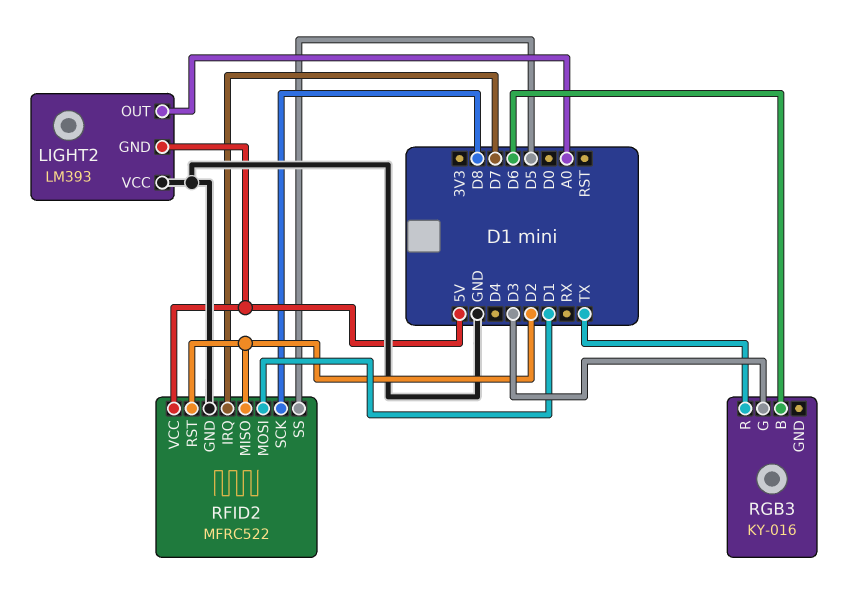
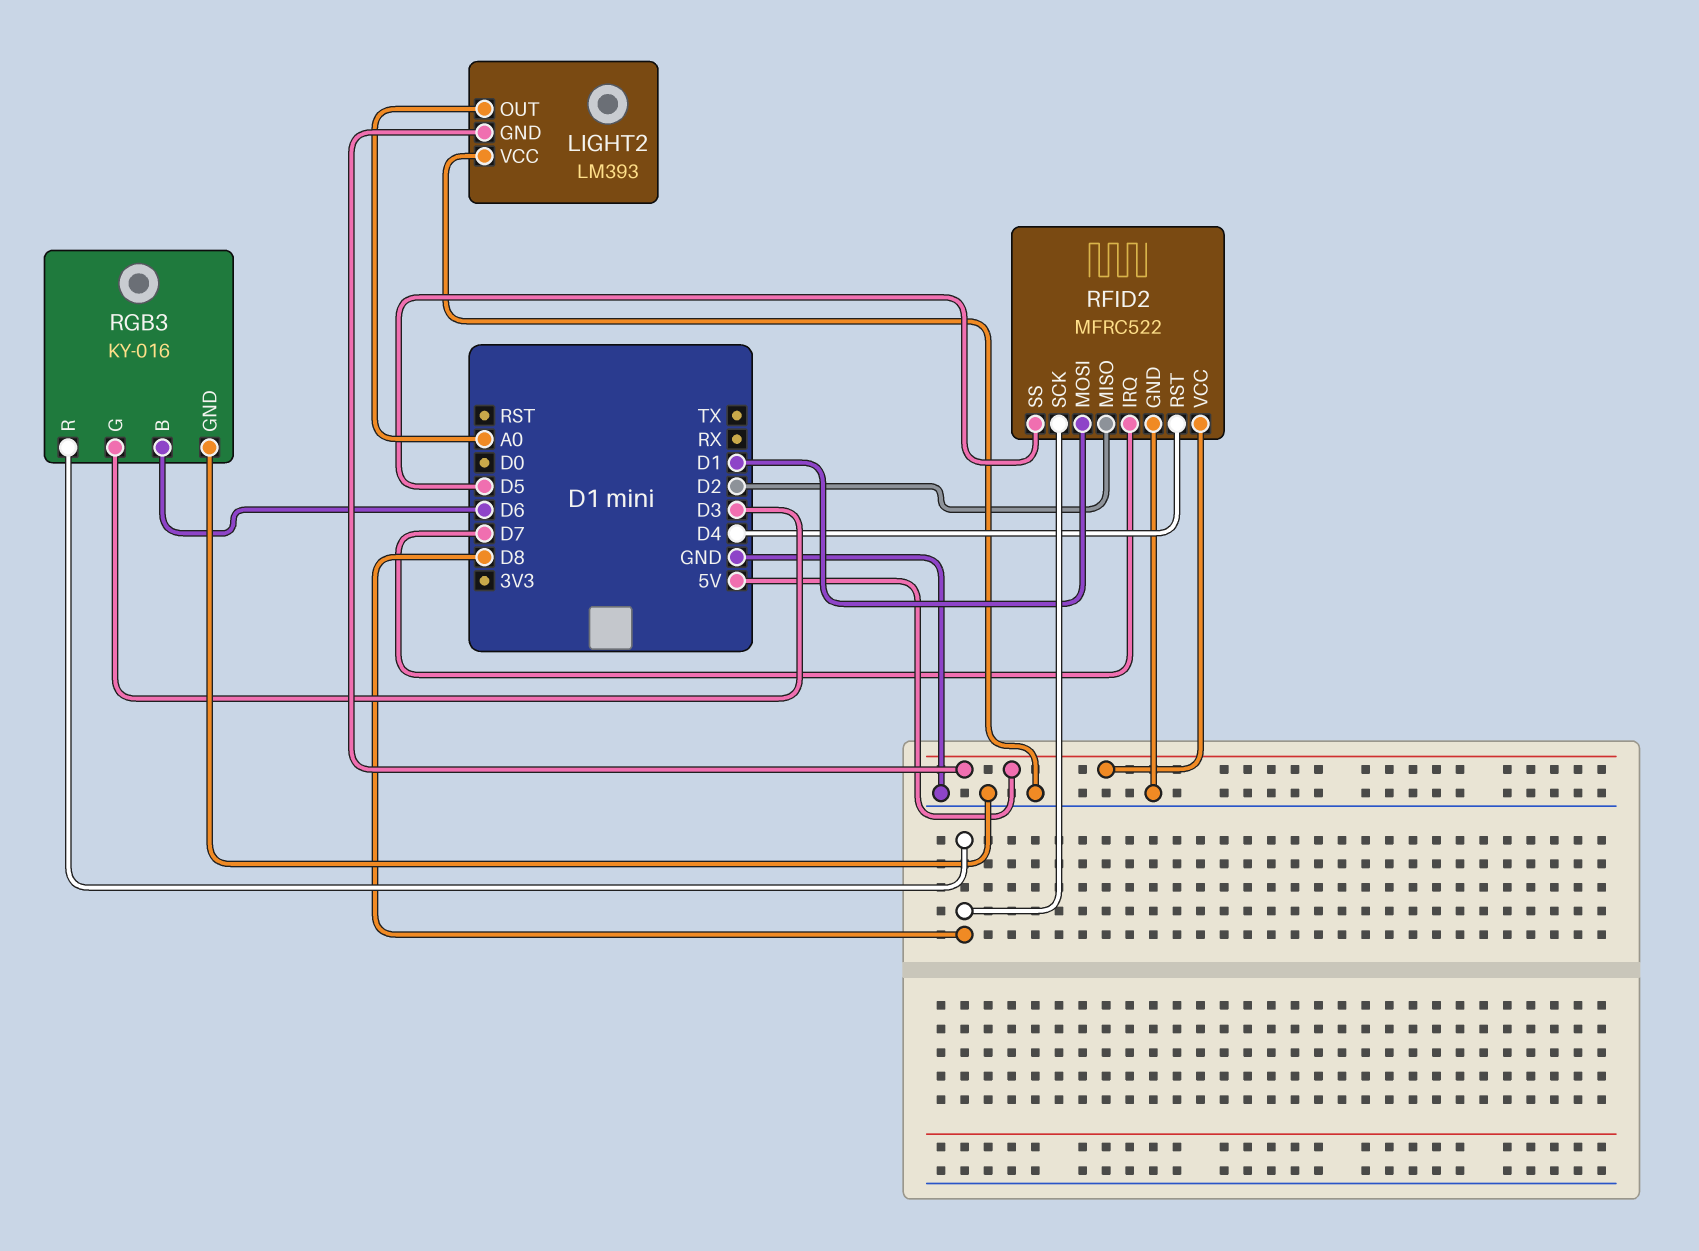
RFID2 pin RST: D2 -> D4
RGB3 pin GND: none -> GND
RGB3 pin R: TX -> D8

